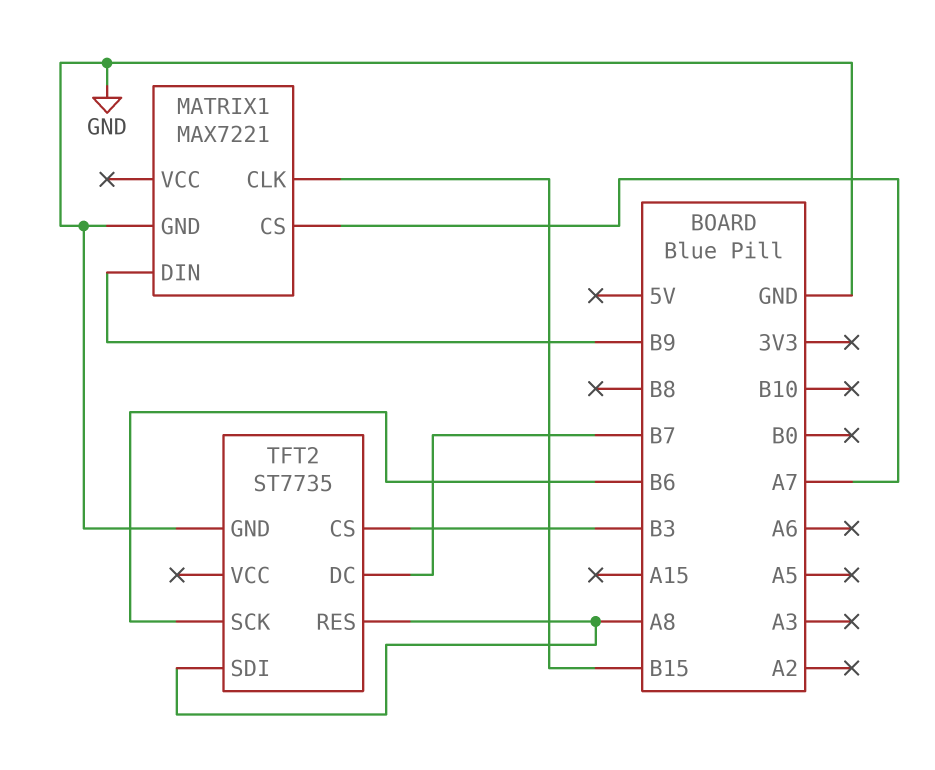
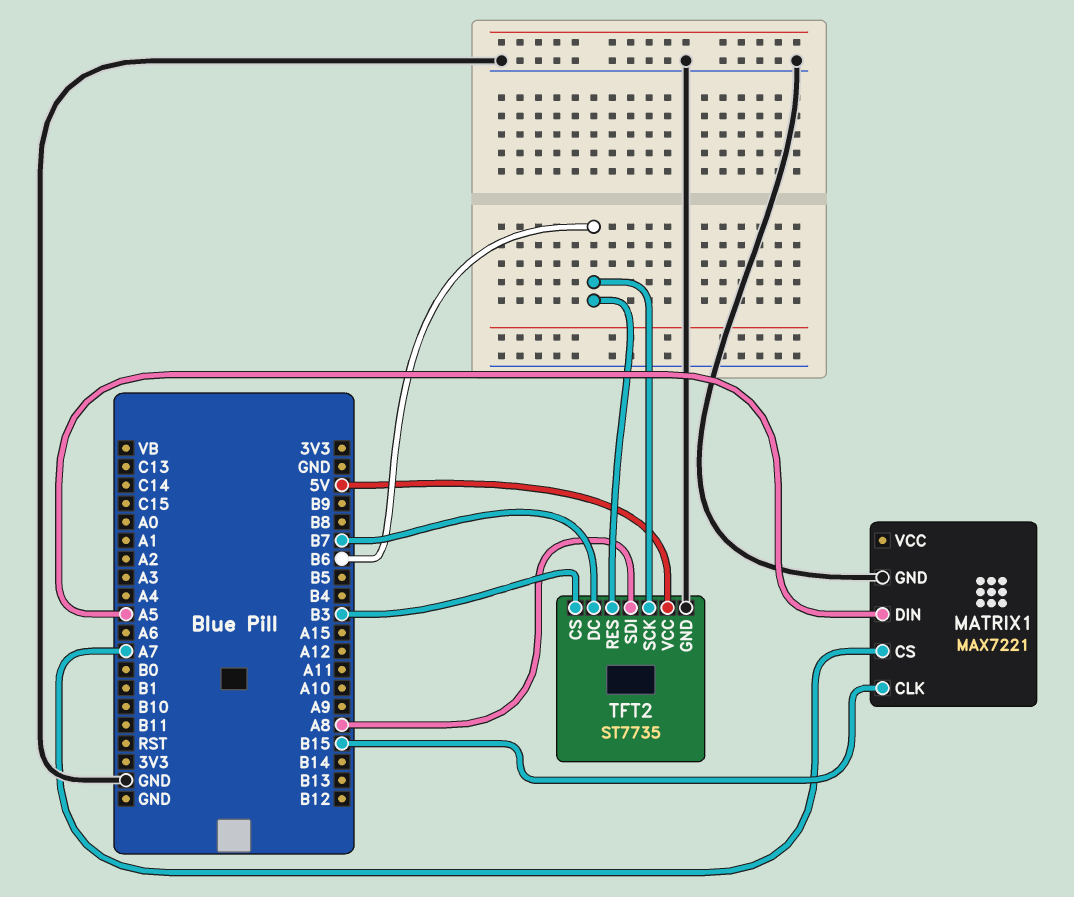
MATRIX1 pin DIN: B9 -> A5
TFT2 pin RES: A8 -> B6
TFT2 pin VCC: none -> 5V

